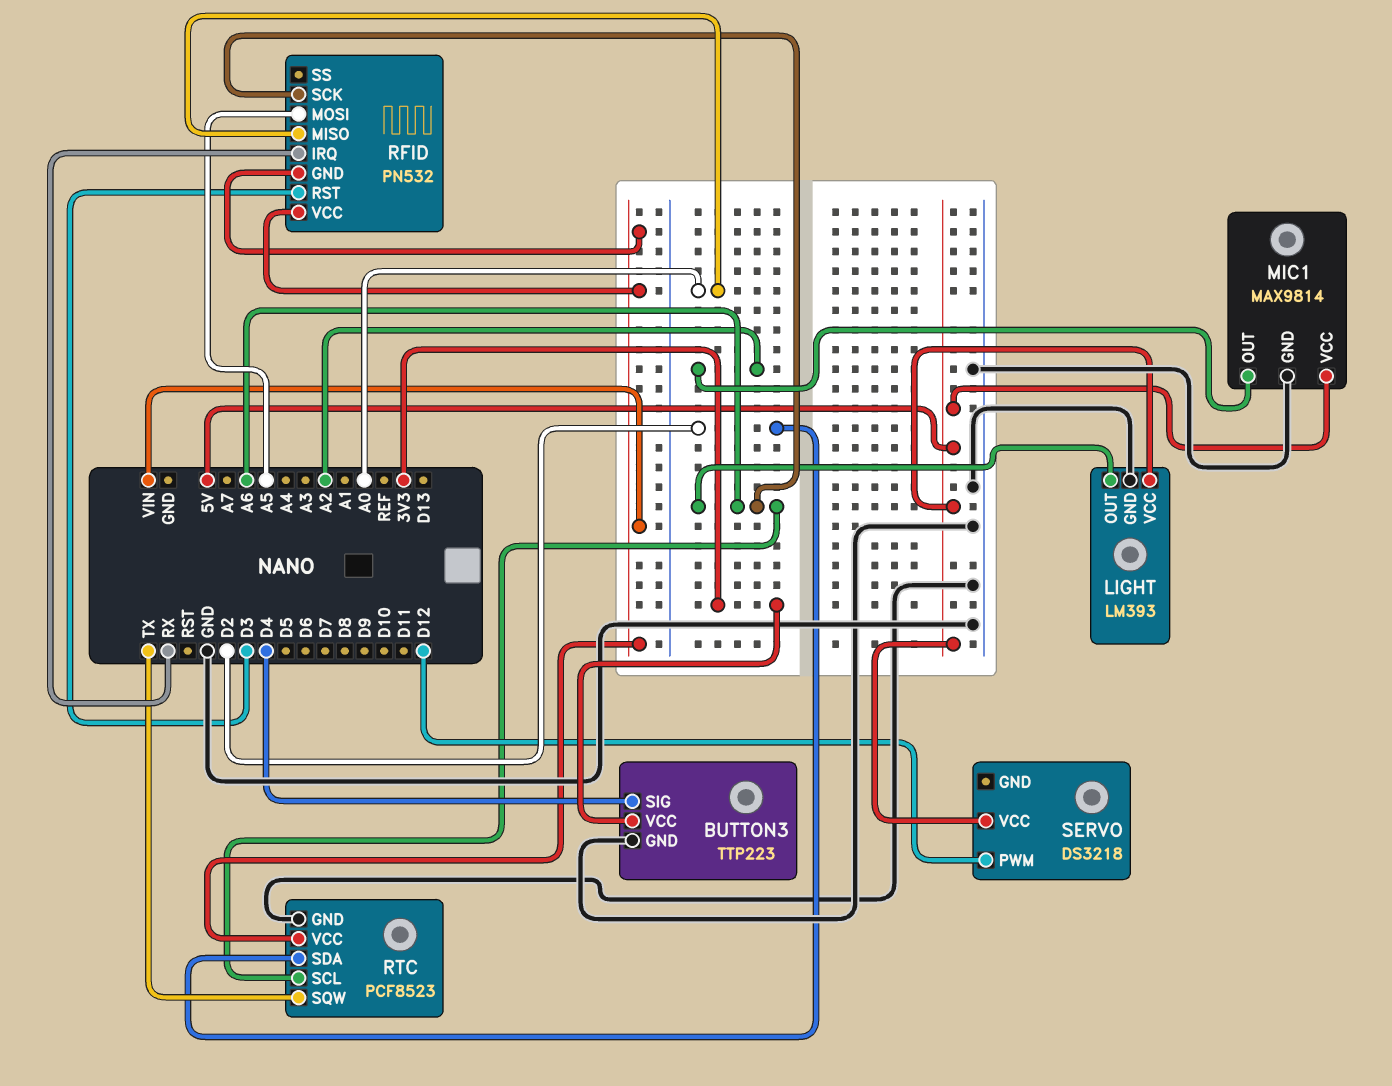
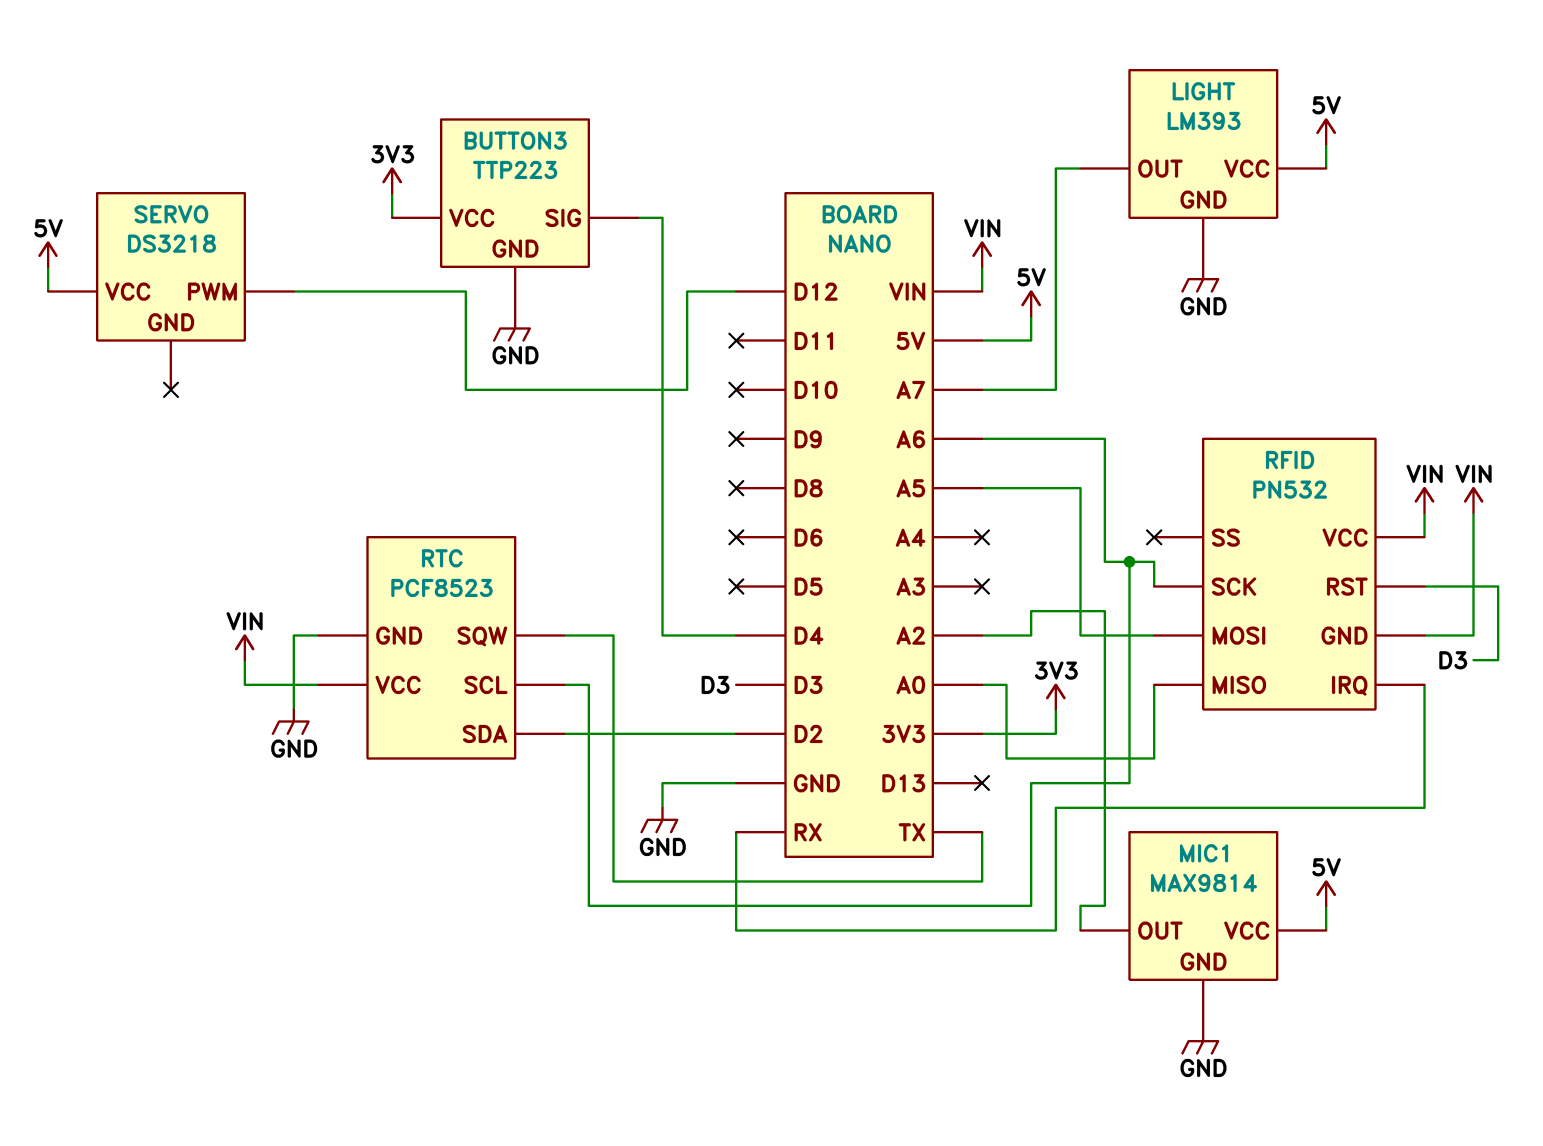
LIGHT pin OUT: A6 -> A7

